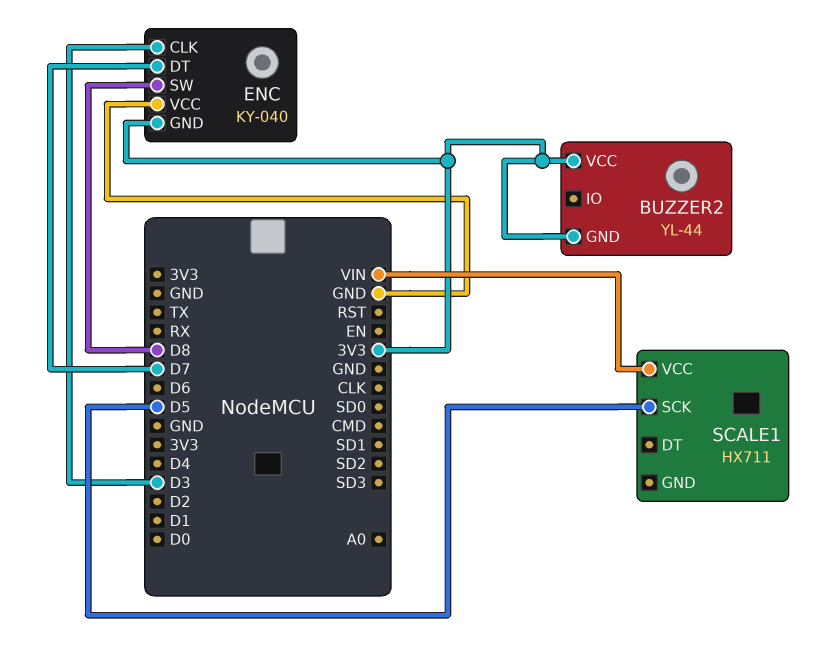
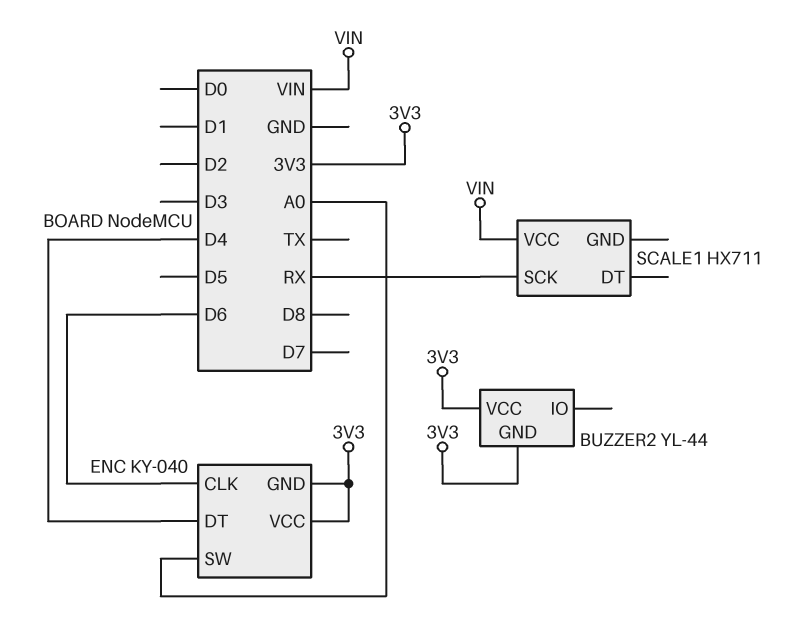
ENC pin CLK: D3 -> D6
ENC pin DT: D7 -> D4
ENC pin SW: D8 -> A0
ENC pin VCC: GND -> 3V3
SCALE1 pin SCK: D5 -> RX

